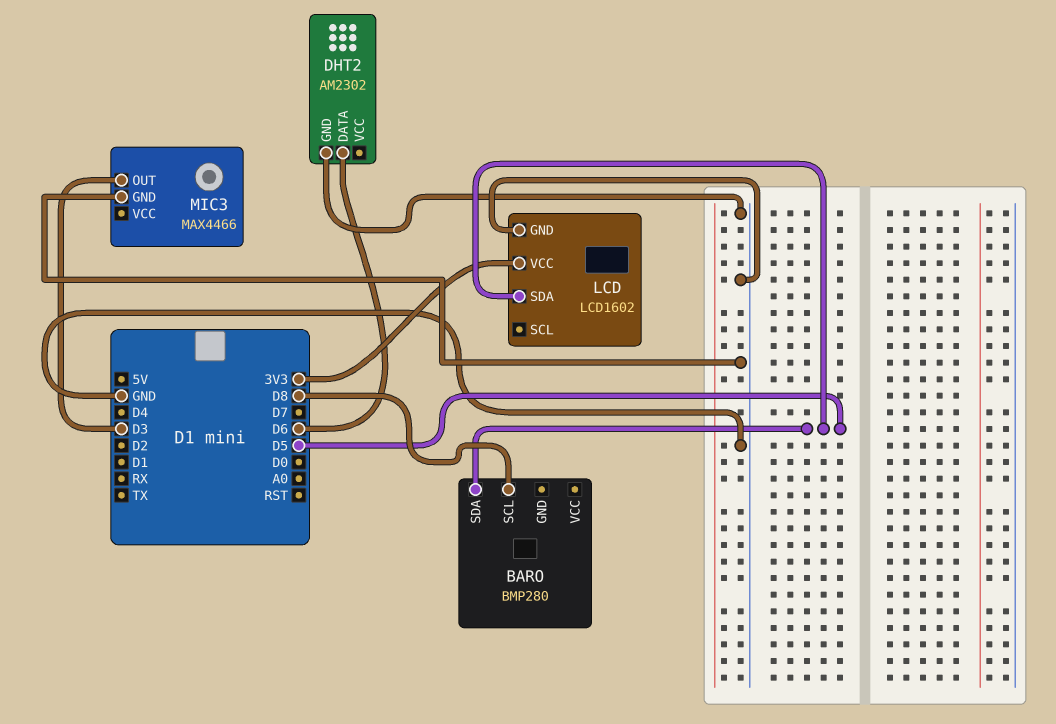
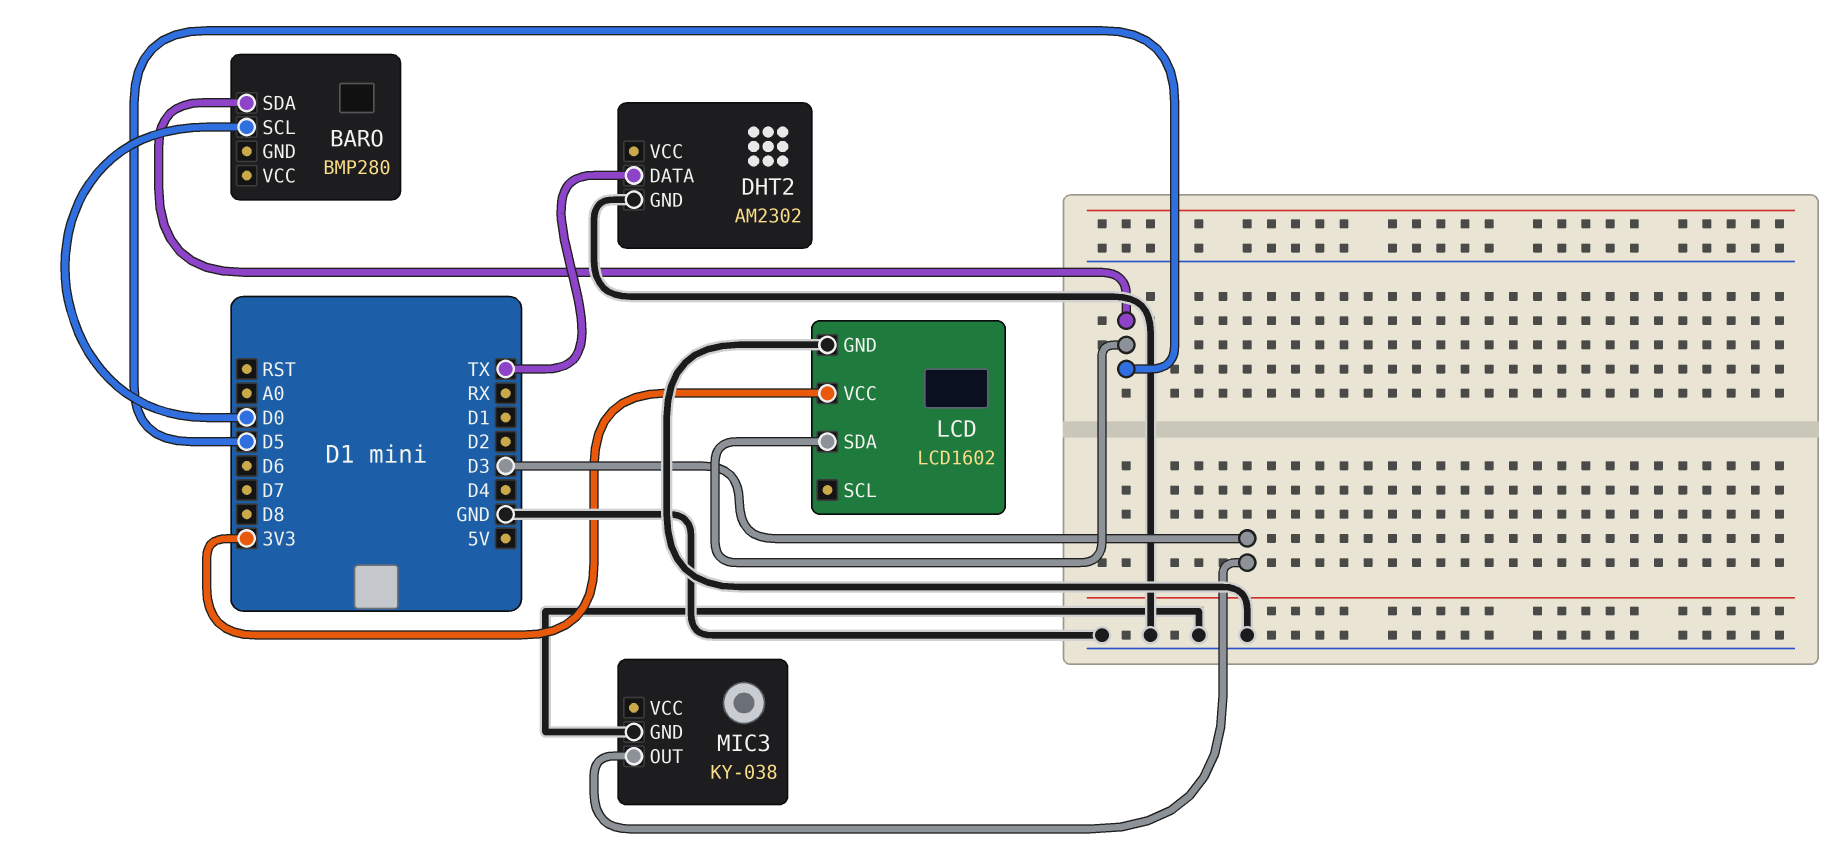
BARO pin SCL: D8 -> D0
DHT2 pin DATA: D6 -> TX
MIC3: MAX4466 -> KY-038

